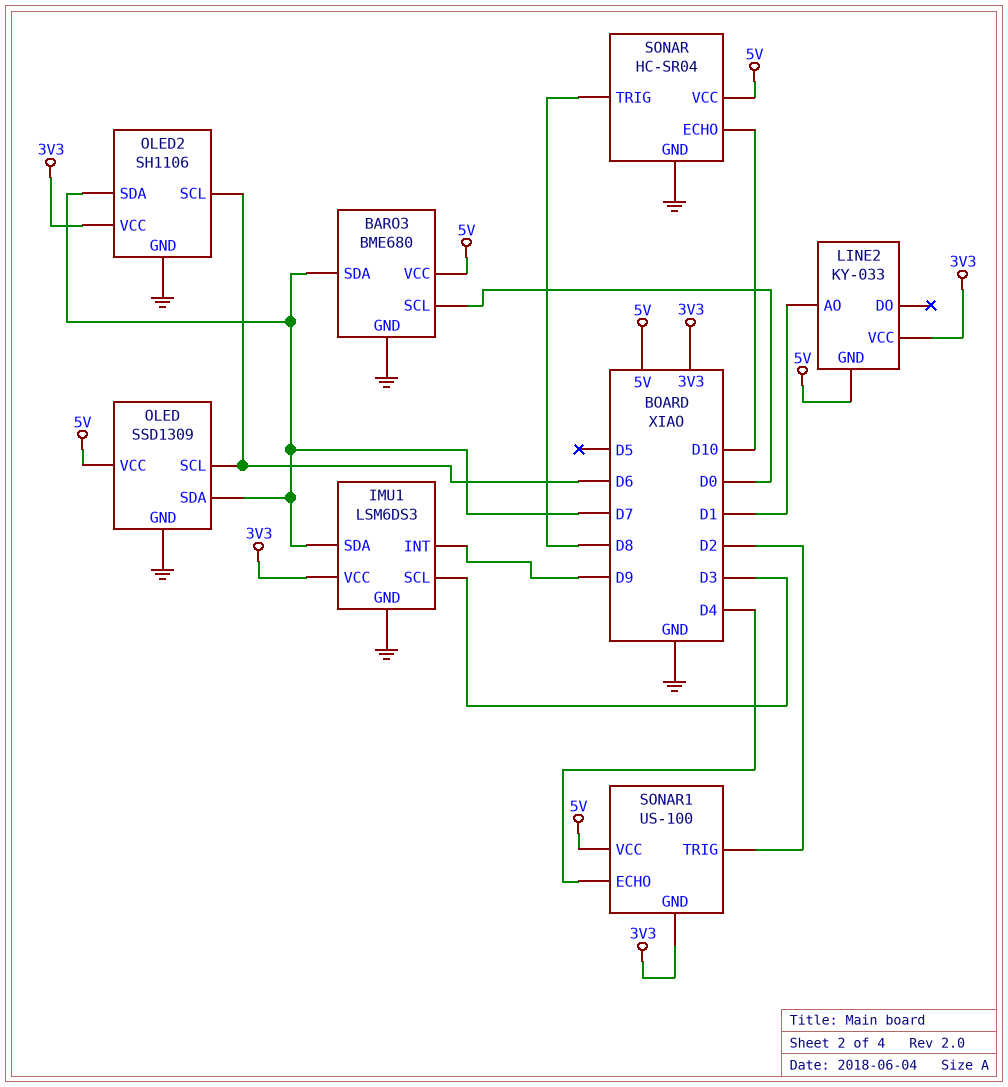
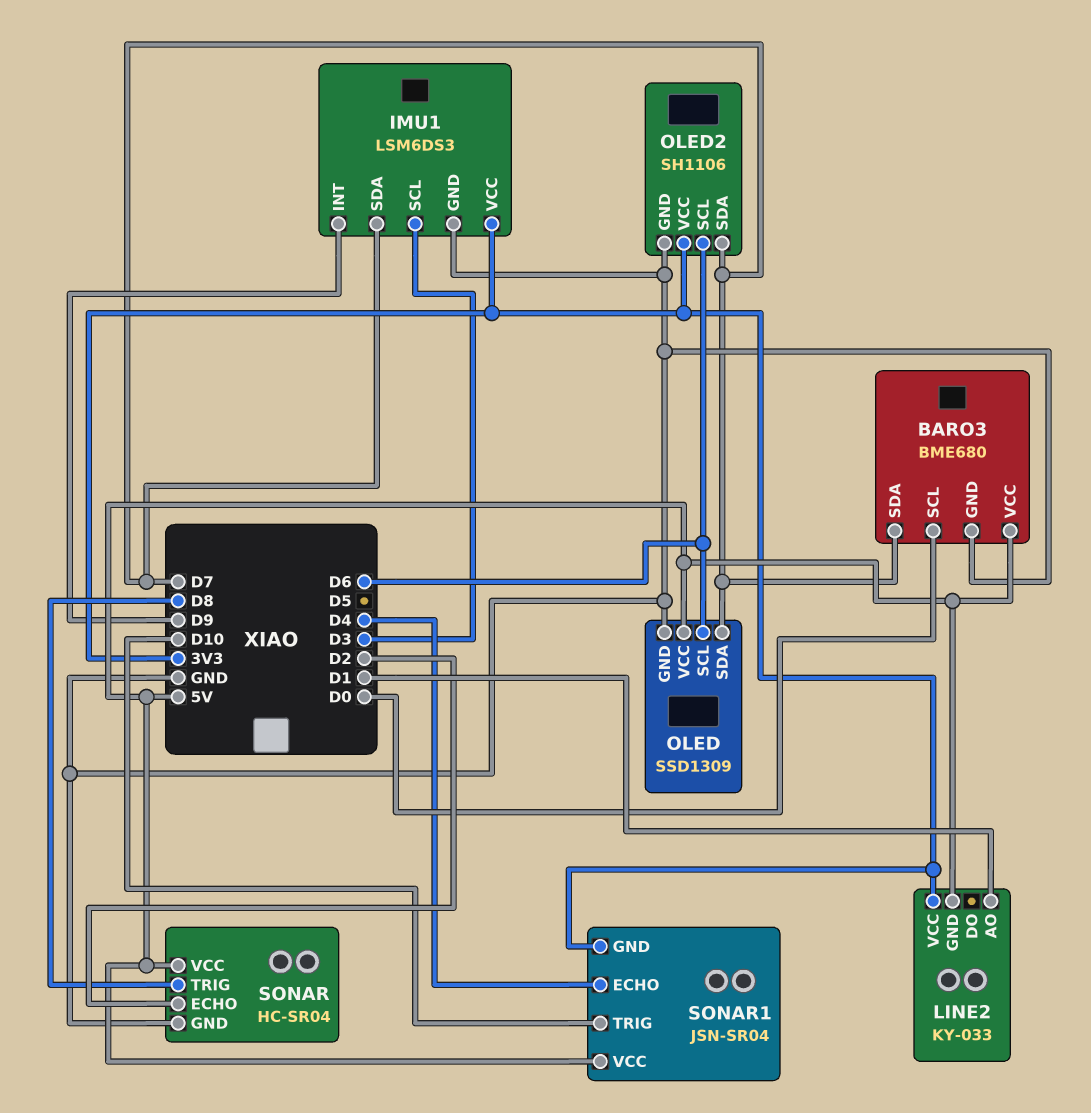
SONAR pin ECHO: D10 -> D2
SONAR1: US-100 -> JSN-SR04
SONAR1 pin TRIG: D2 -> D10

